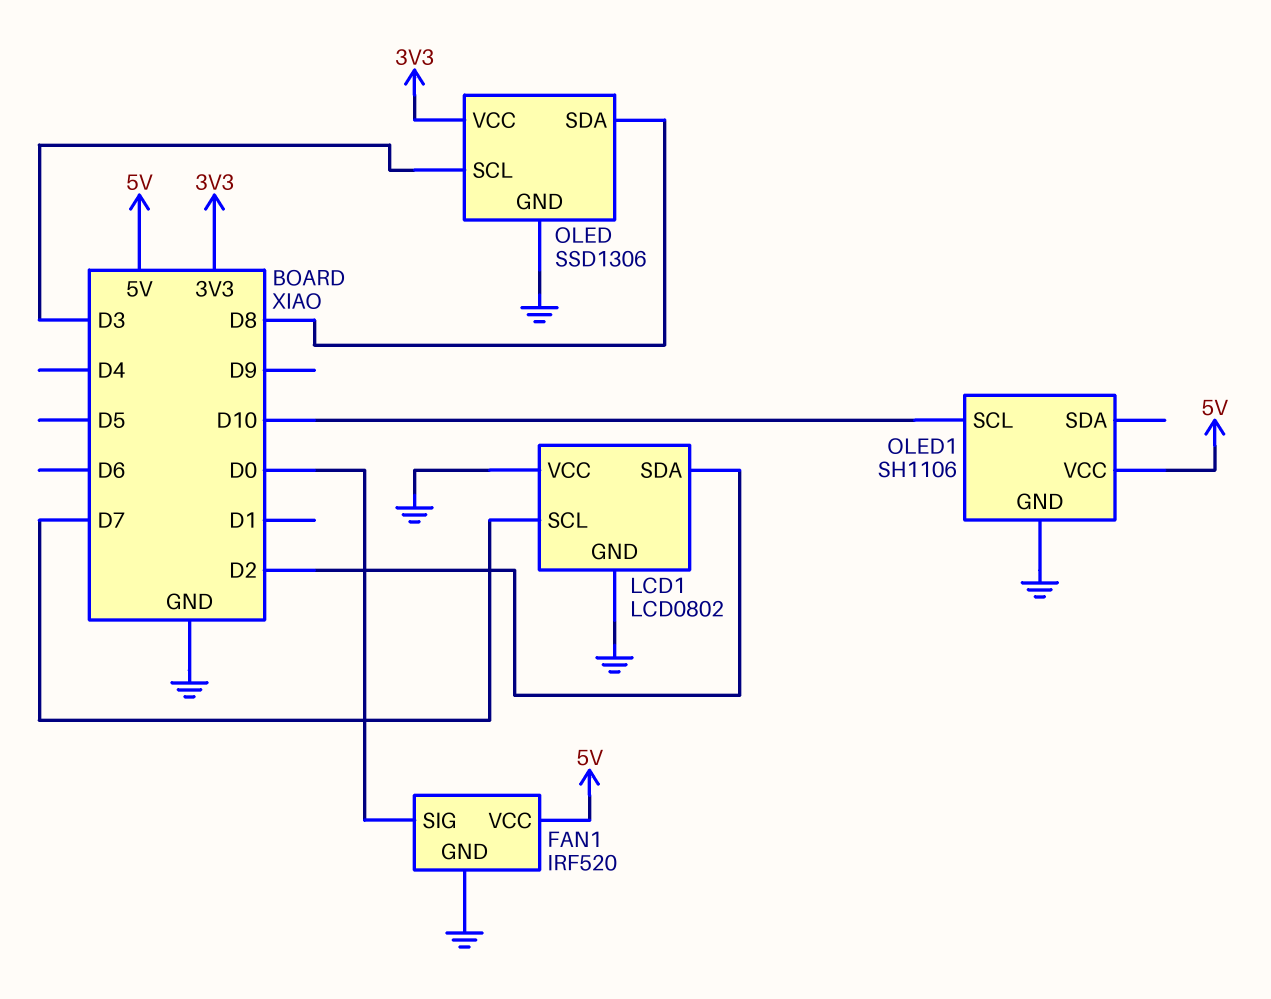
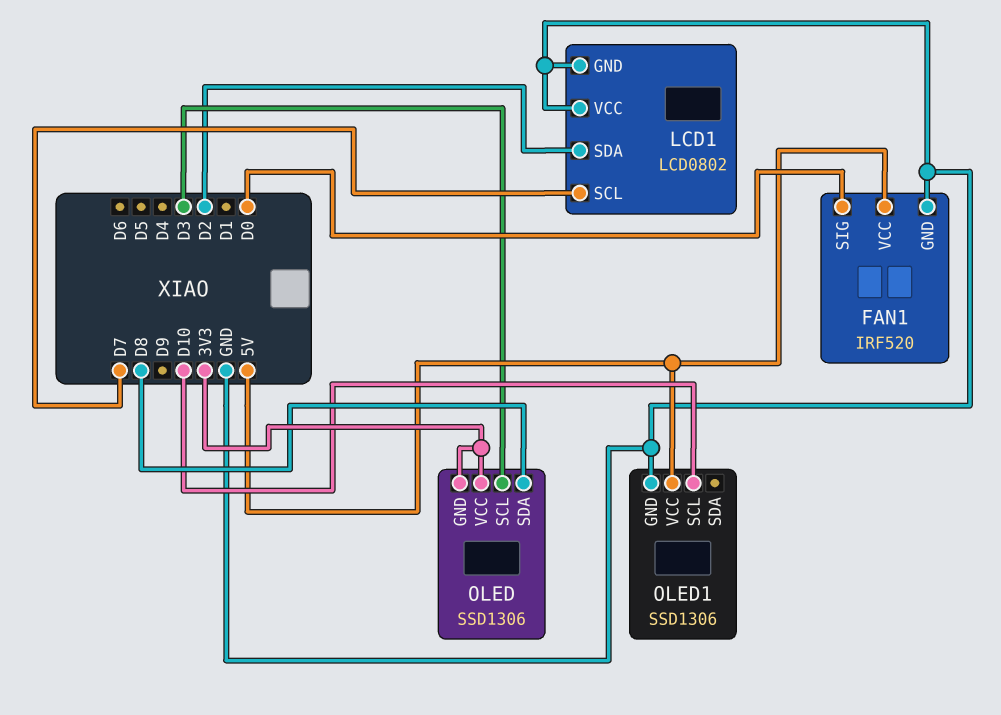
OLED pin GND: GND -> 3V3
OLED1: SH1106 -> SSD1306

